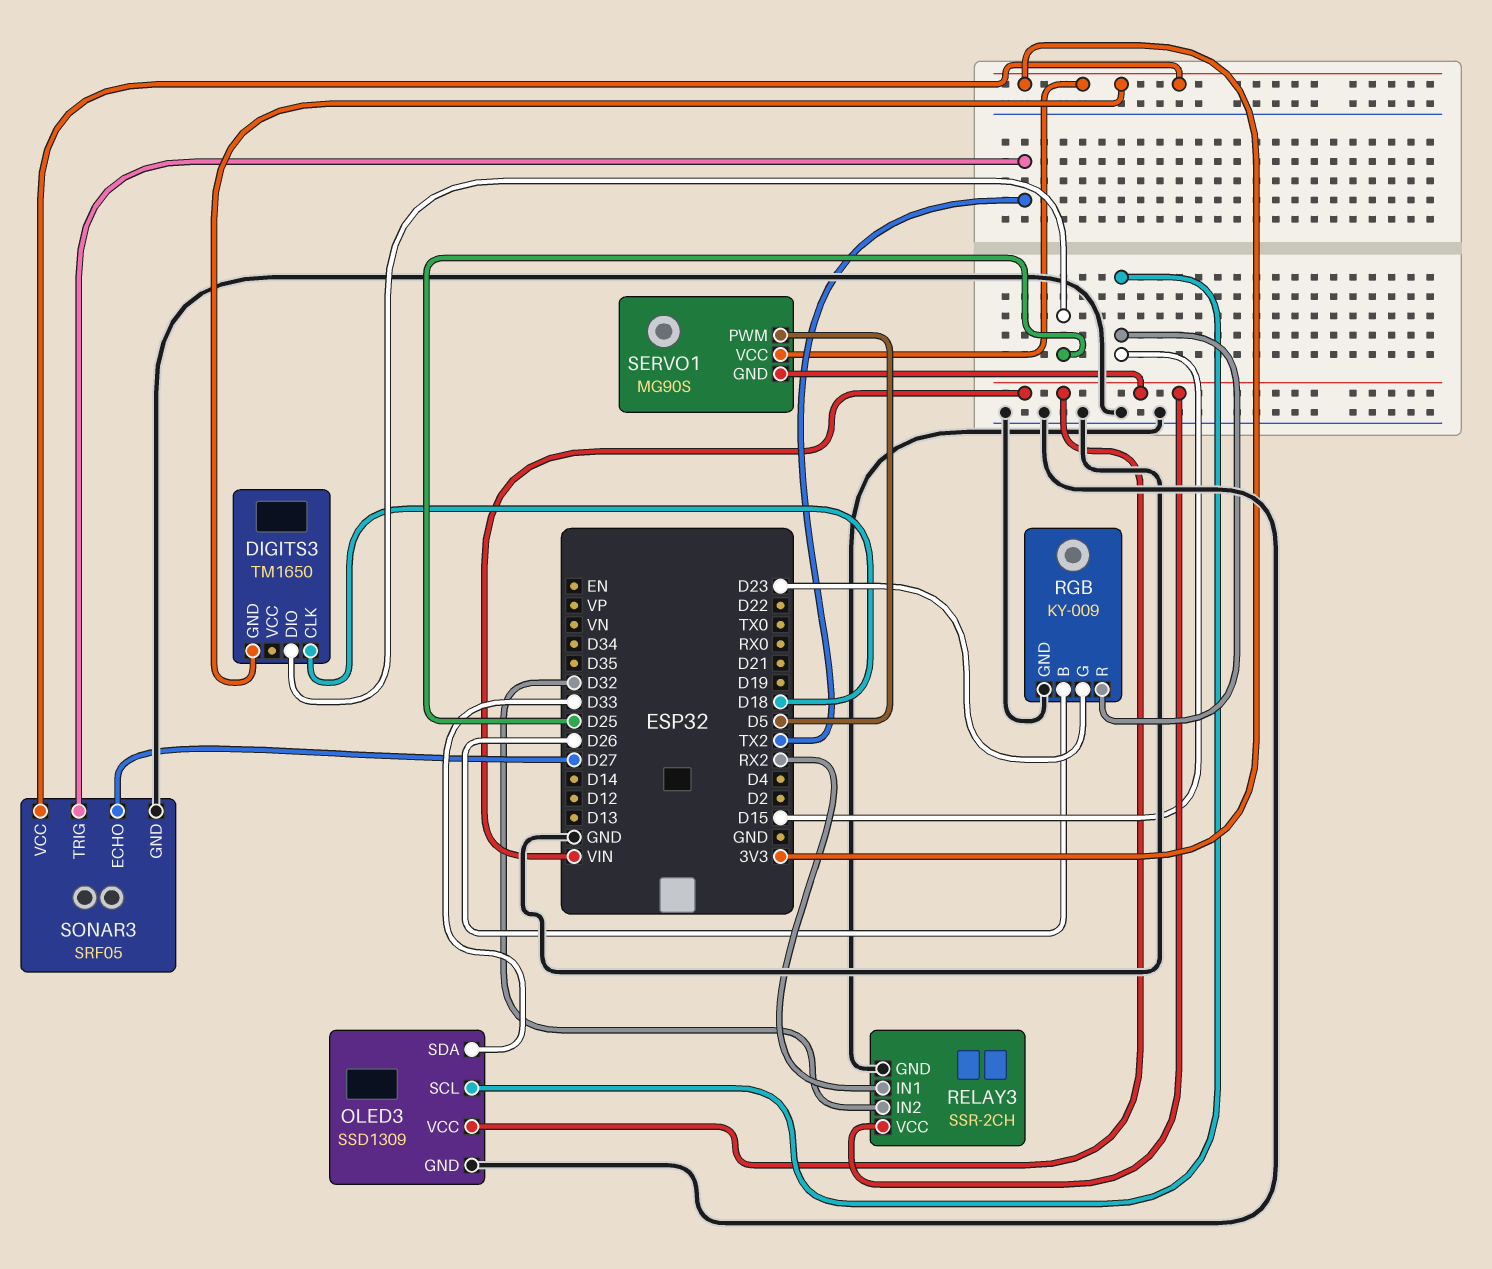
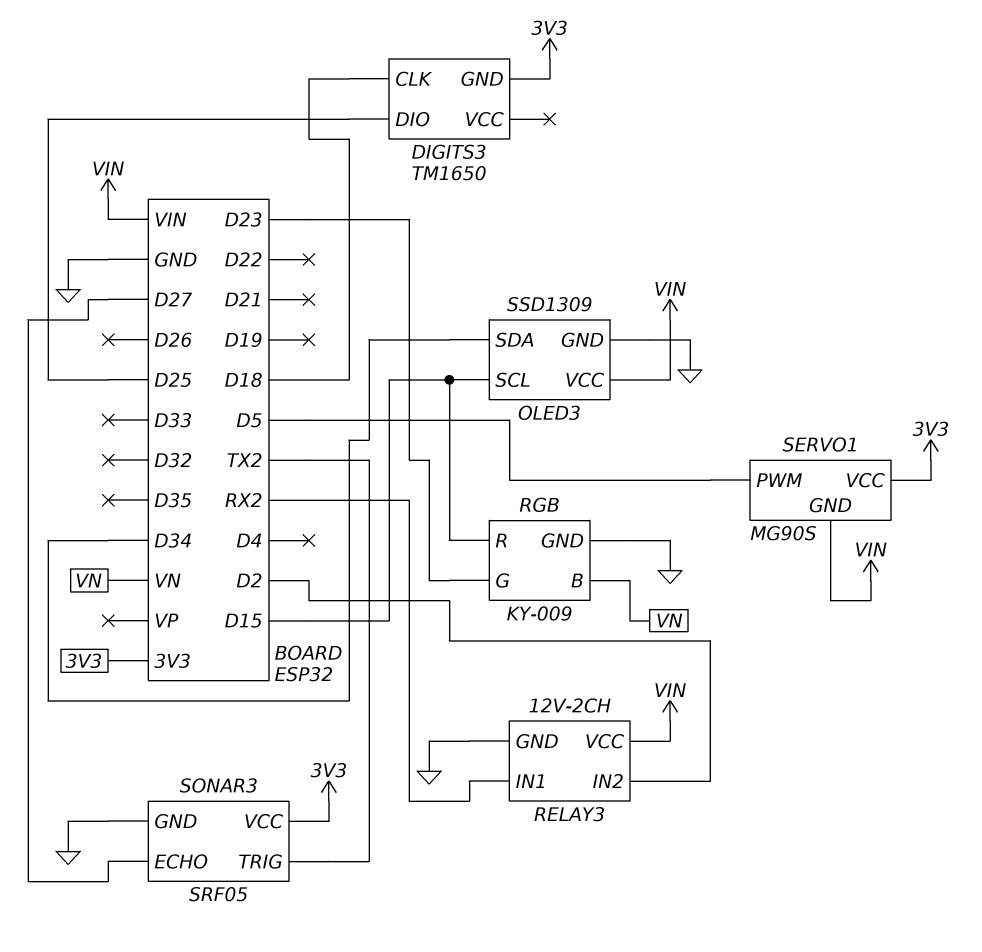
OLED3 pin SDA: D33 -> D34
RELAY3: SSR-2CH -> 12V-2CH
RELAY3 pin IN2: D32 -> D2
RGB pin B: D26 -> VN

